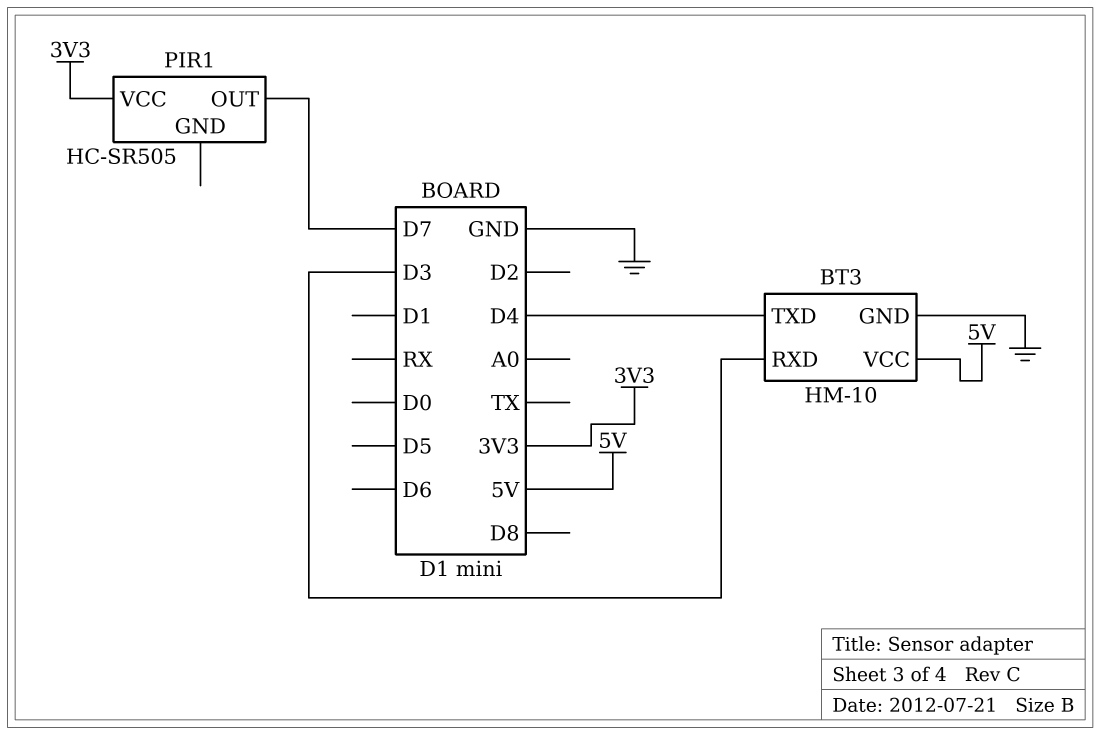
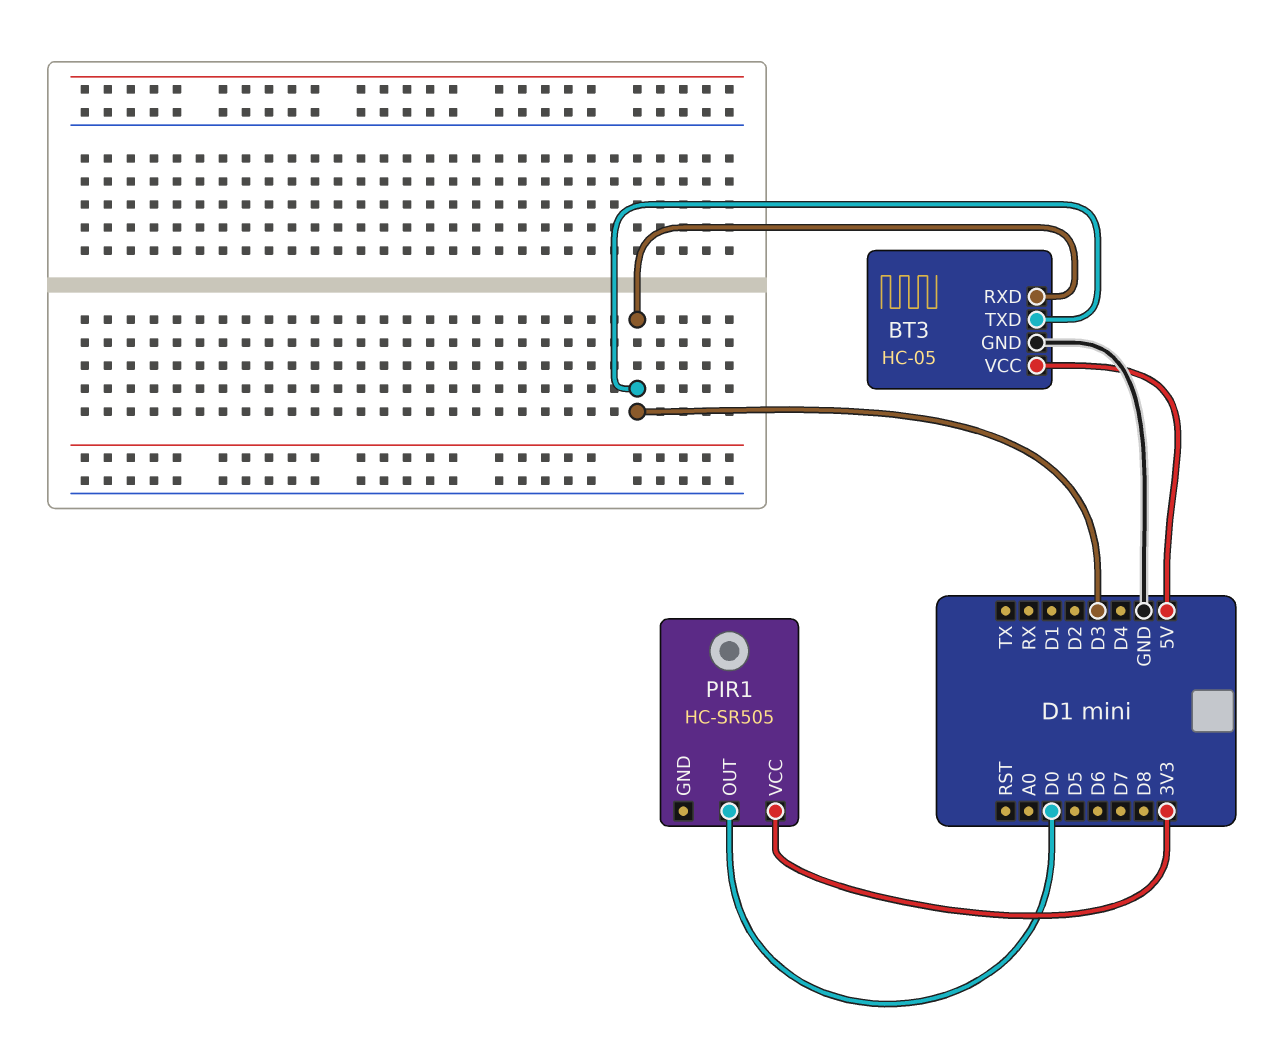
BT3: HM-10 -> HC-05
BT3 pin TXD: D4 -> D3
PIR1 pin OUT: D7 -> D0

